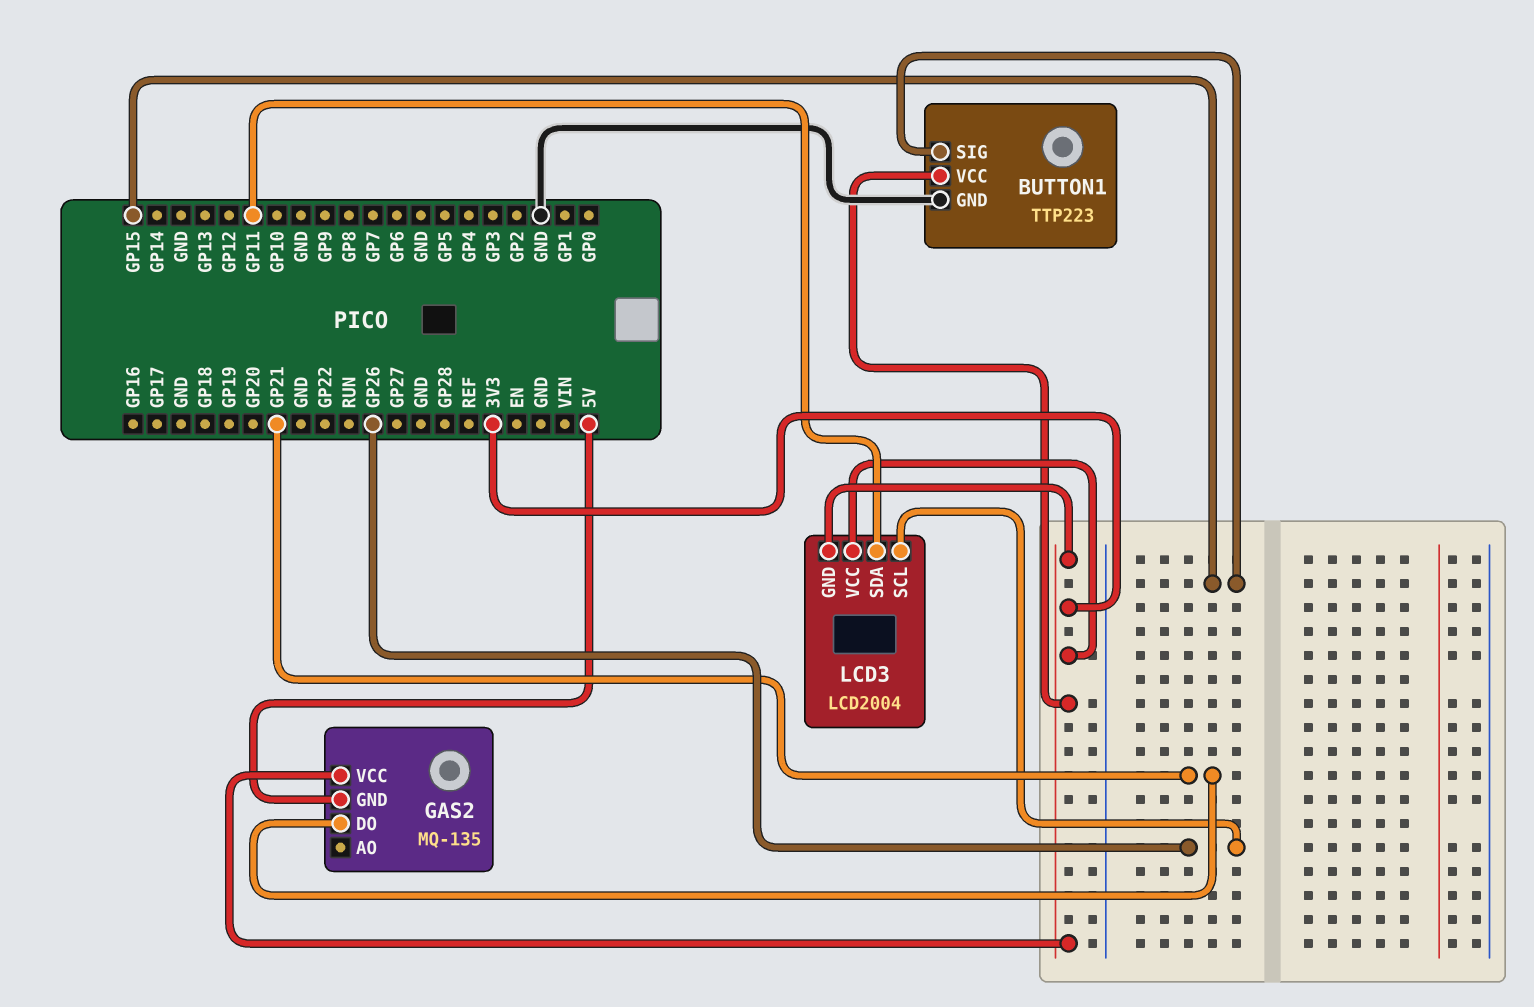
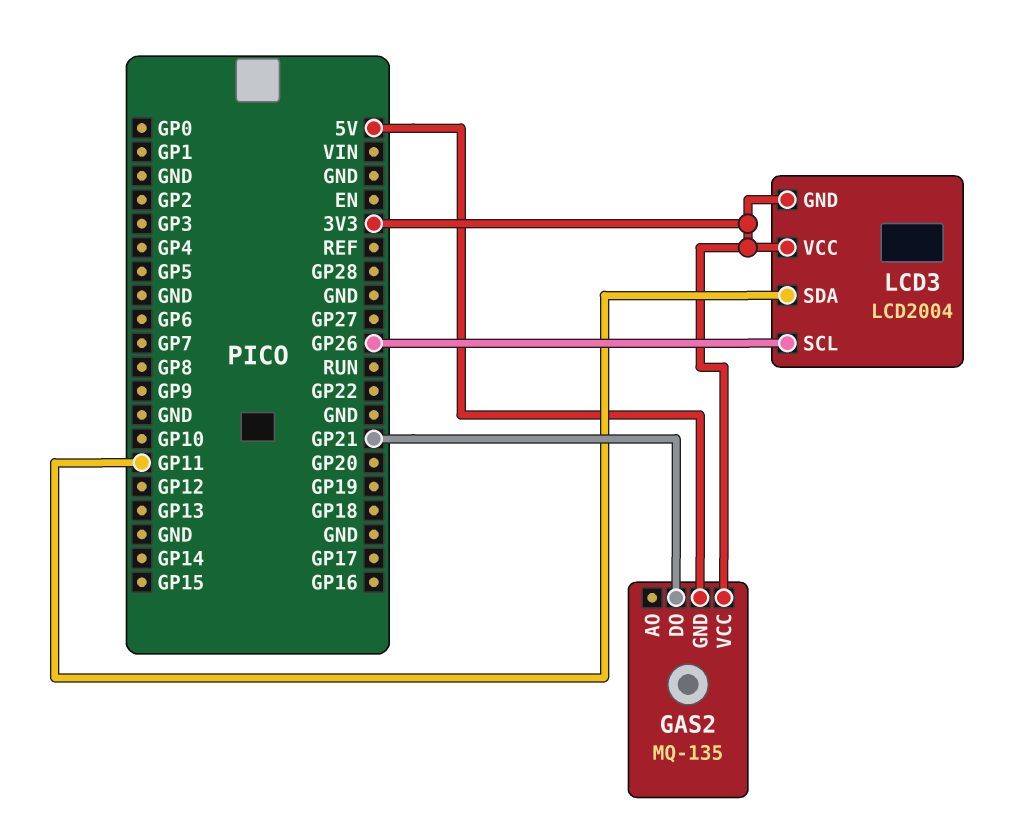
BUTTON1: TTP223 -> none
BUTTON1 pin GND: GND -> none
BUTTON1 pin SIG: GP15 -> none
BUTTON1 pin VCC: 3V3 -> none

